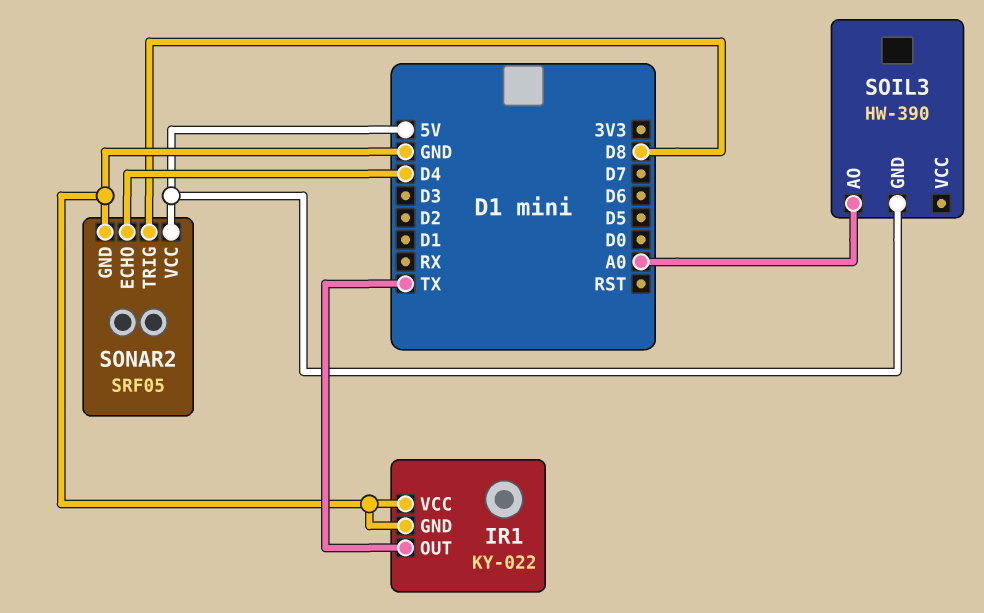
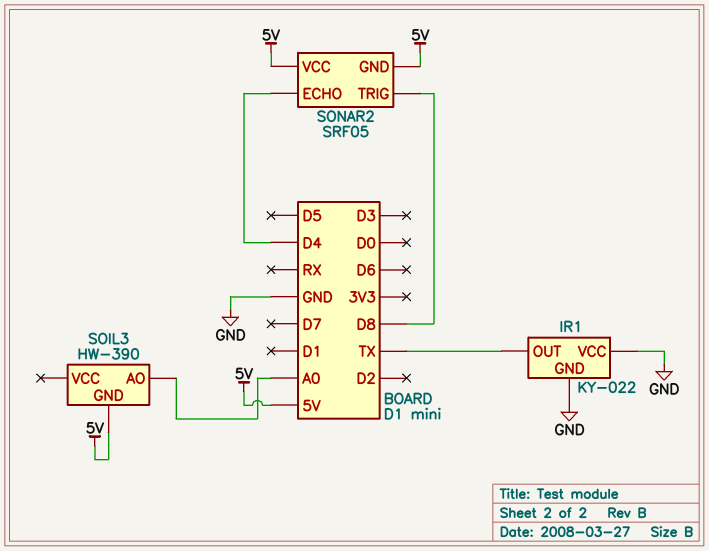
SONAR2 pin GND: GND -> 5V

